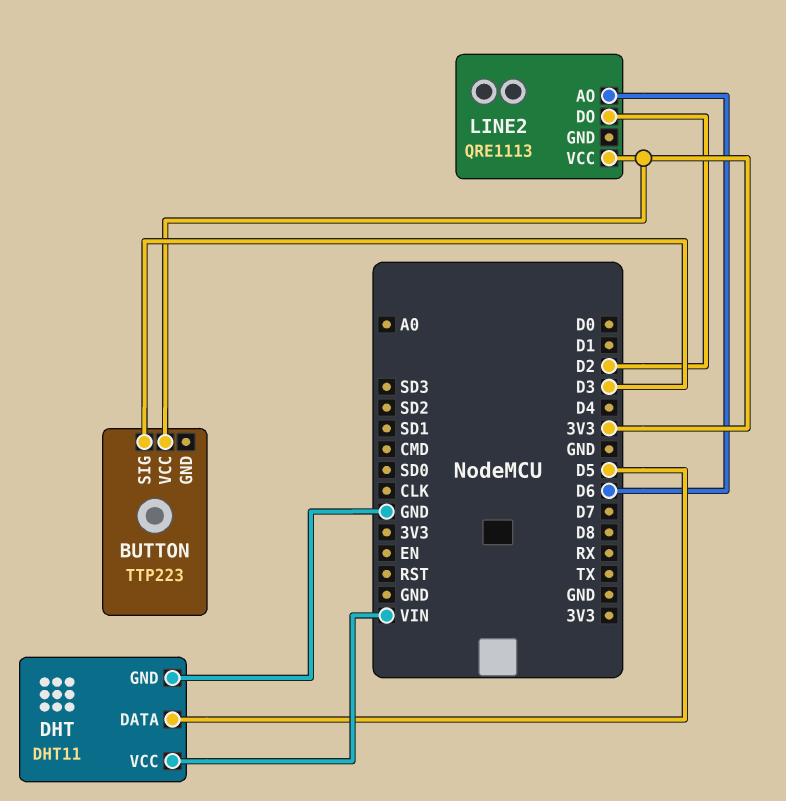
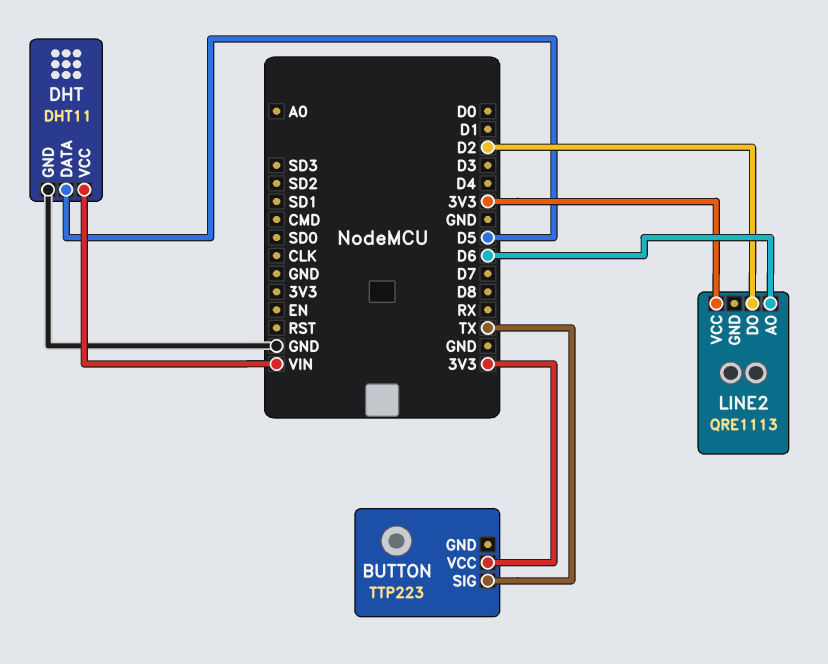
BUTTON pin SIG: D3 -> TX

